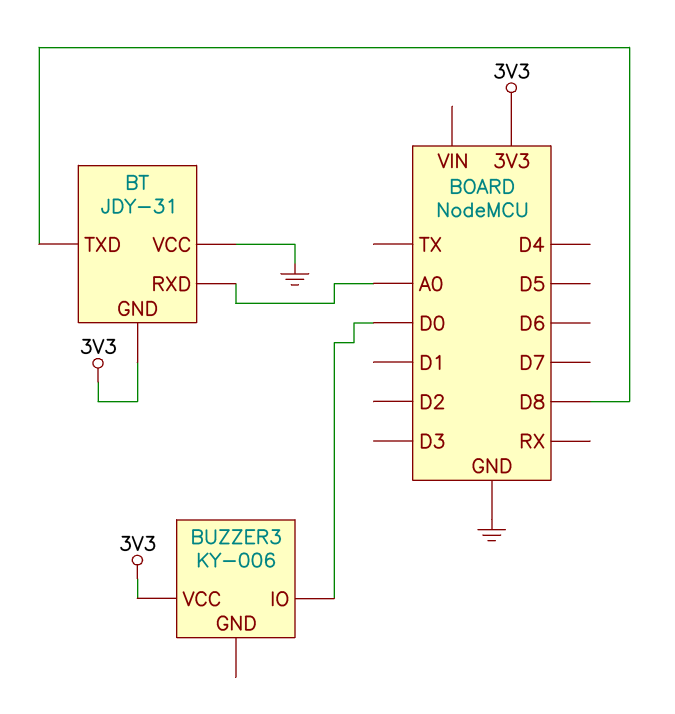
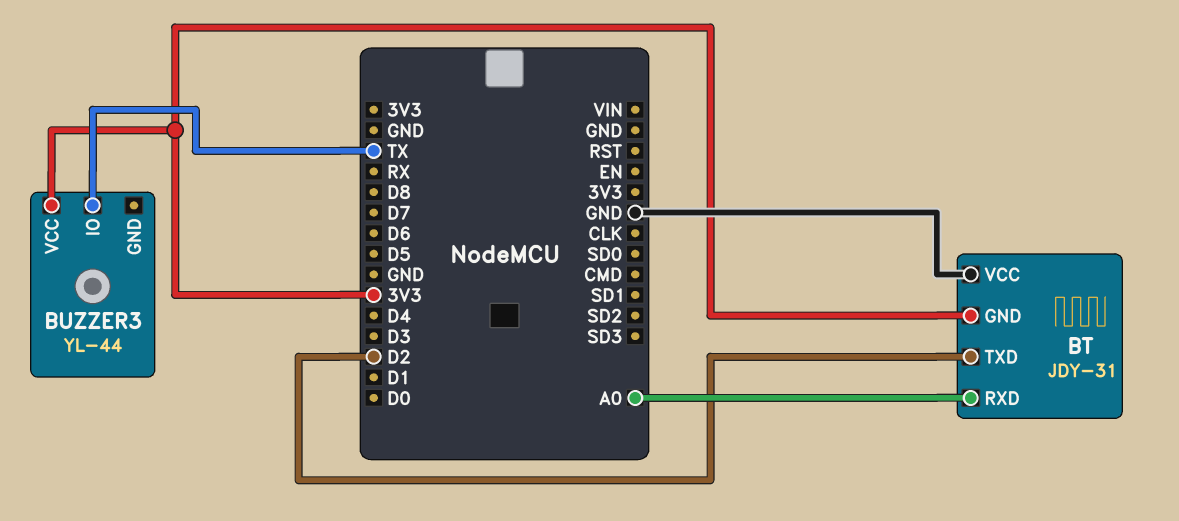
BT pin TXD: D8 -> D2
BUZZER3: KY-006 -> YL-44
BUZZER3 pin IO: D0 -> TX

